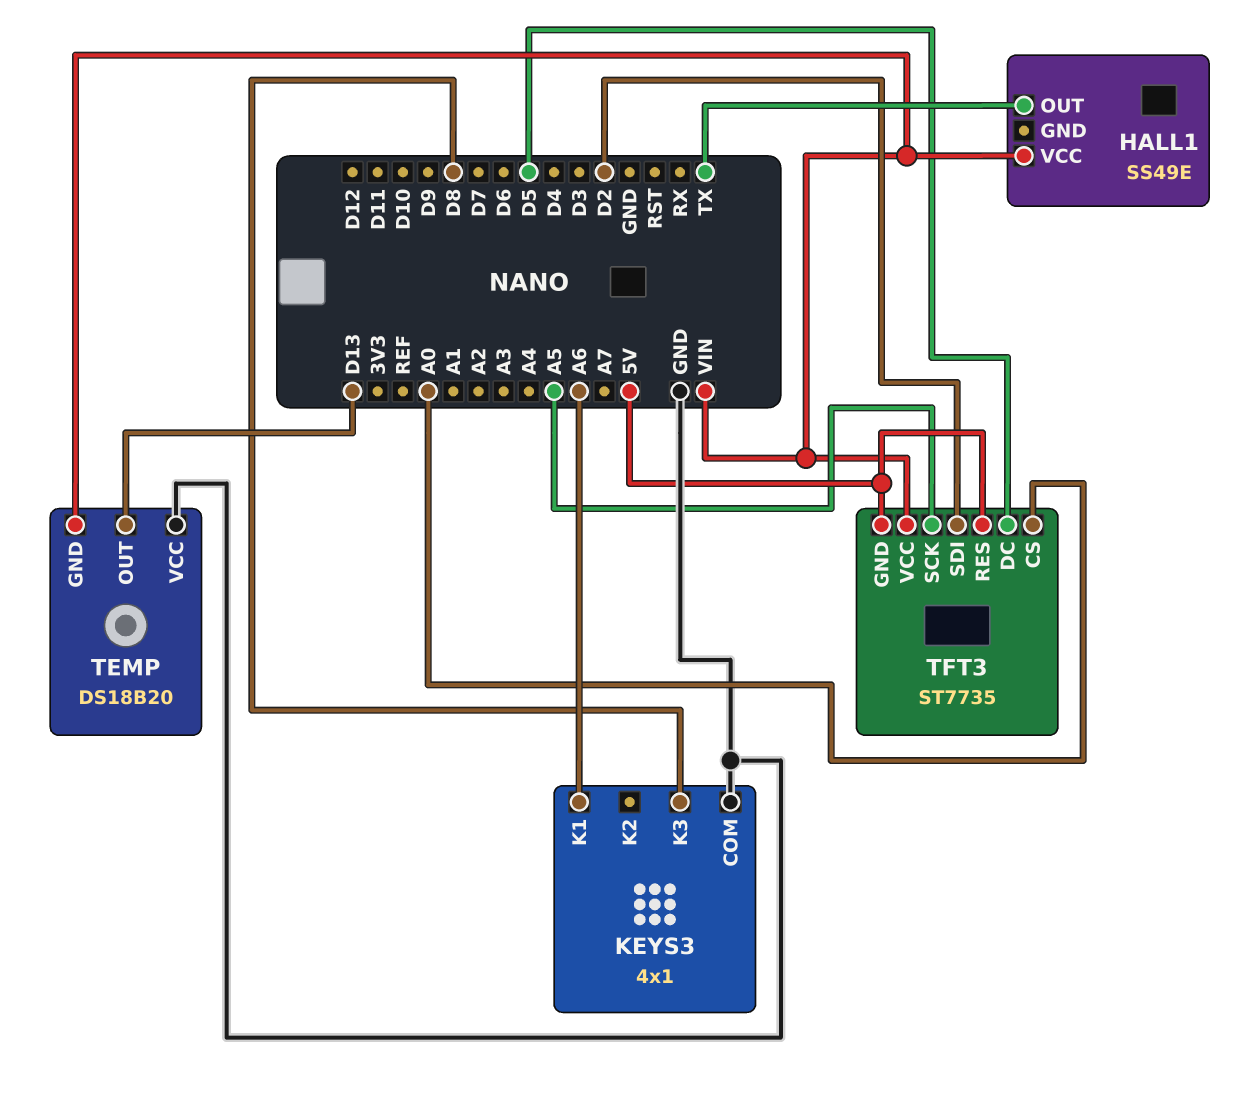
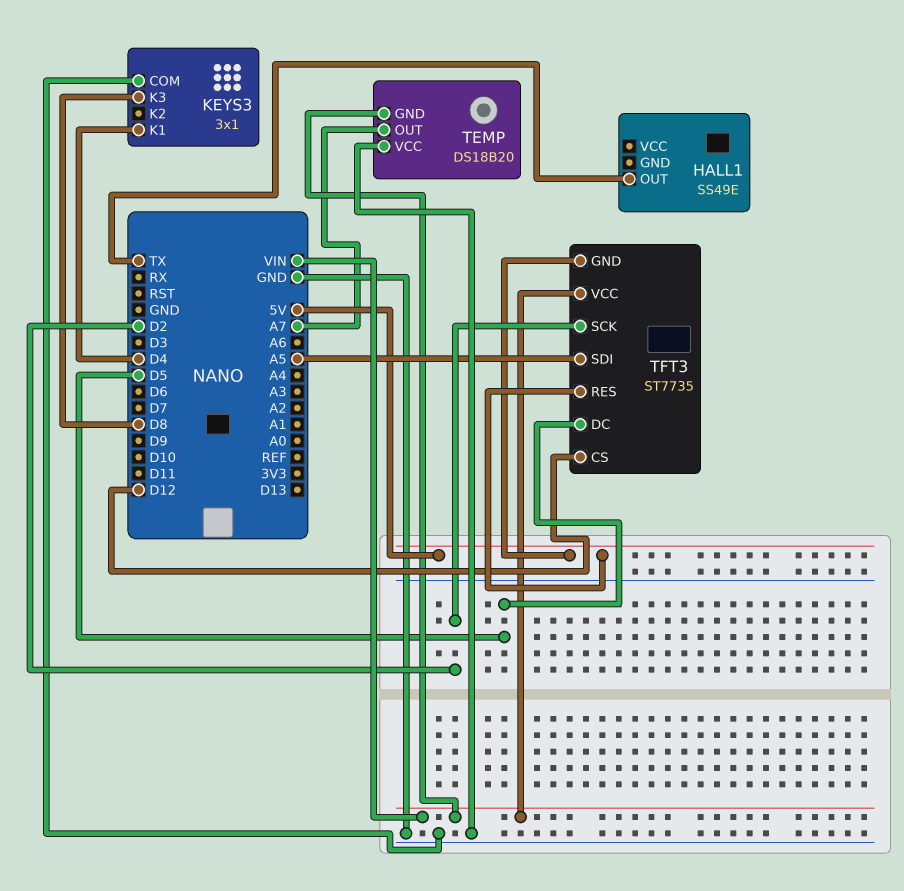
HALL1 pin VCC: VIN -> none
KEYS3: 4x1 -> 3x1
KEYS3 pin K1: A6 -> D4
TEMP pin OUT: D13 -> A7
TFT3 pin CS: A0 -> D12
TFT3 pin SCK: A5 -> D2
TFT3 pin SDI: D2 -> A5

